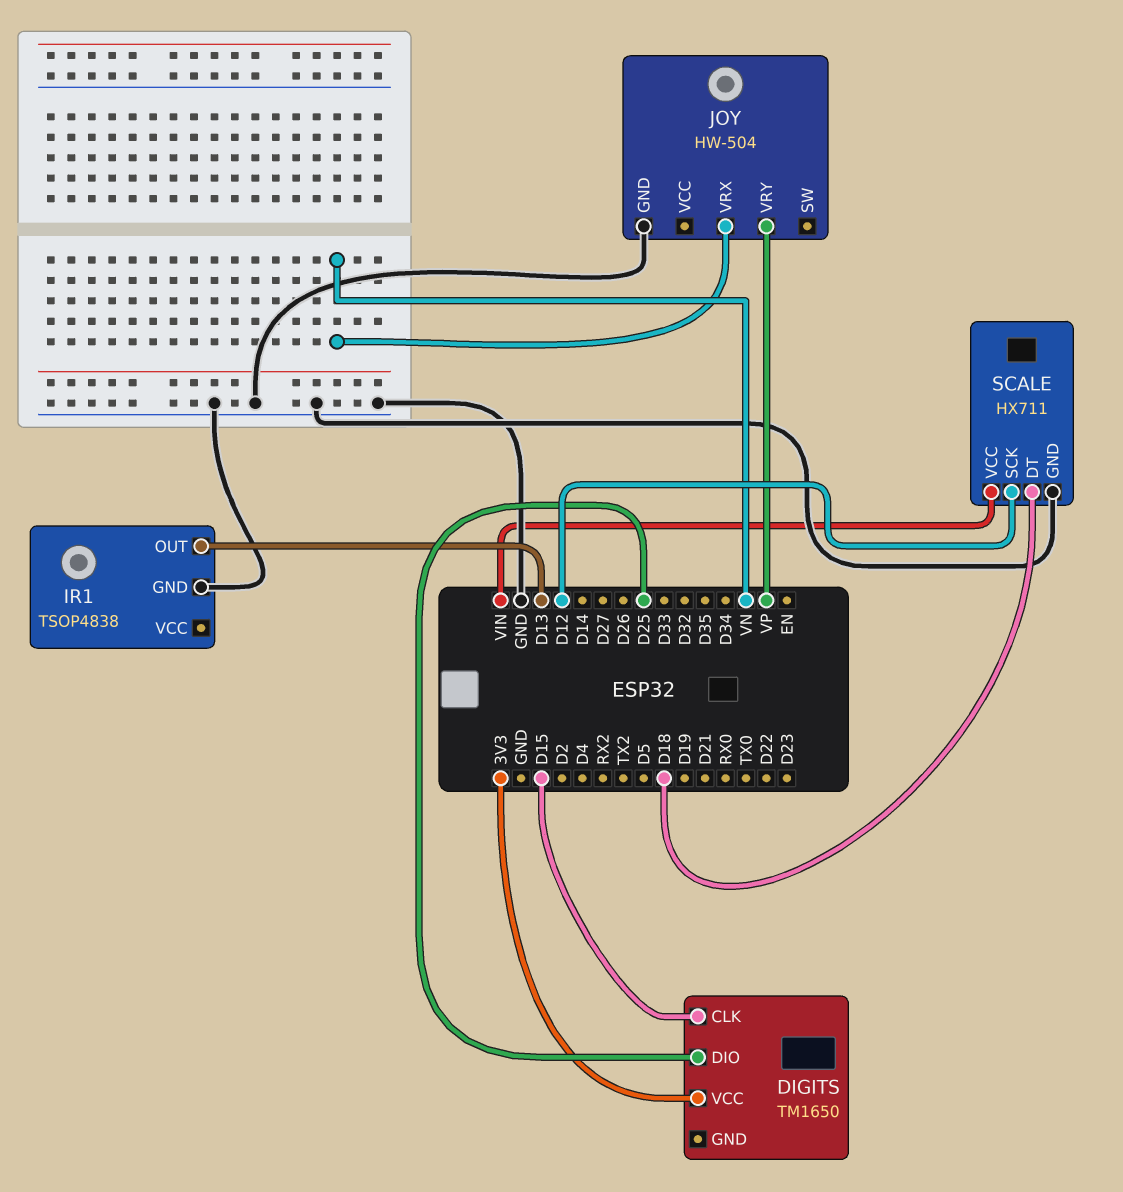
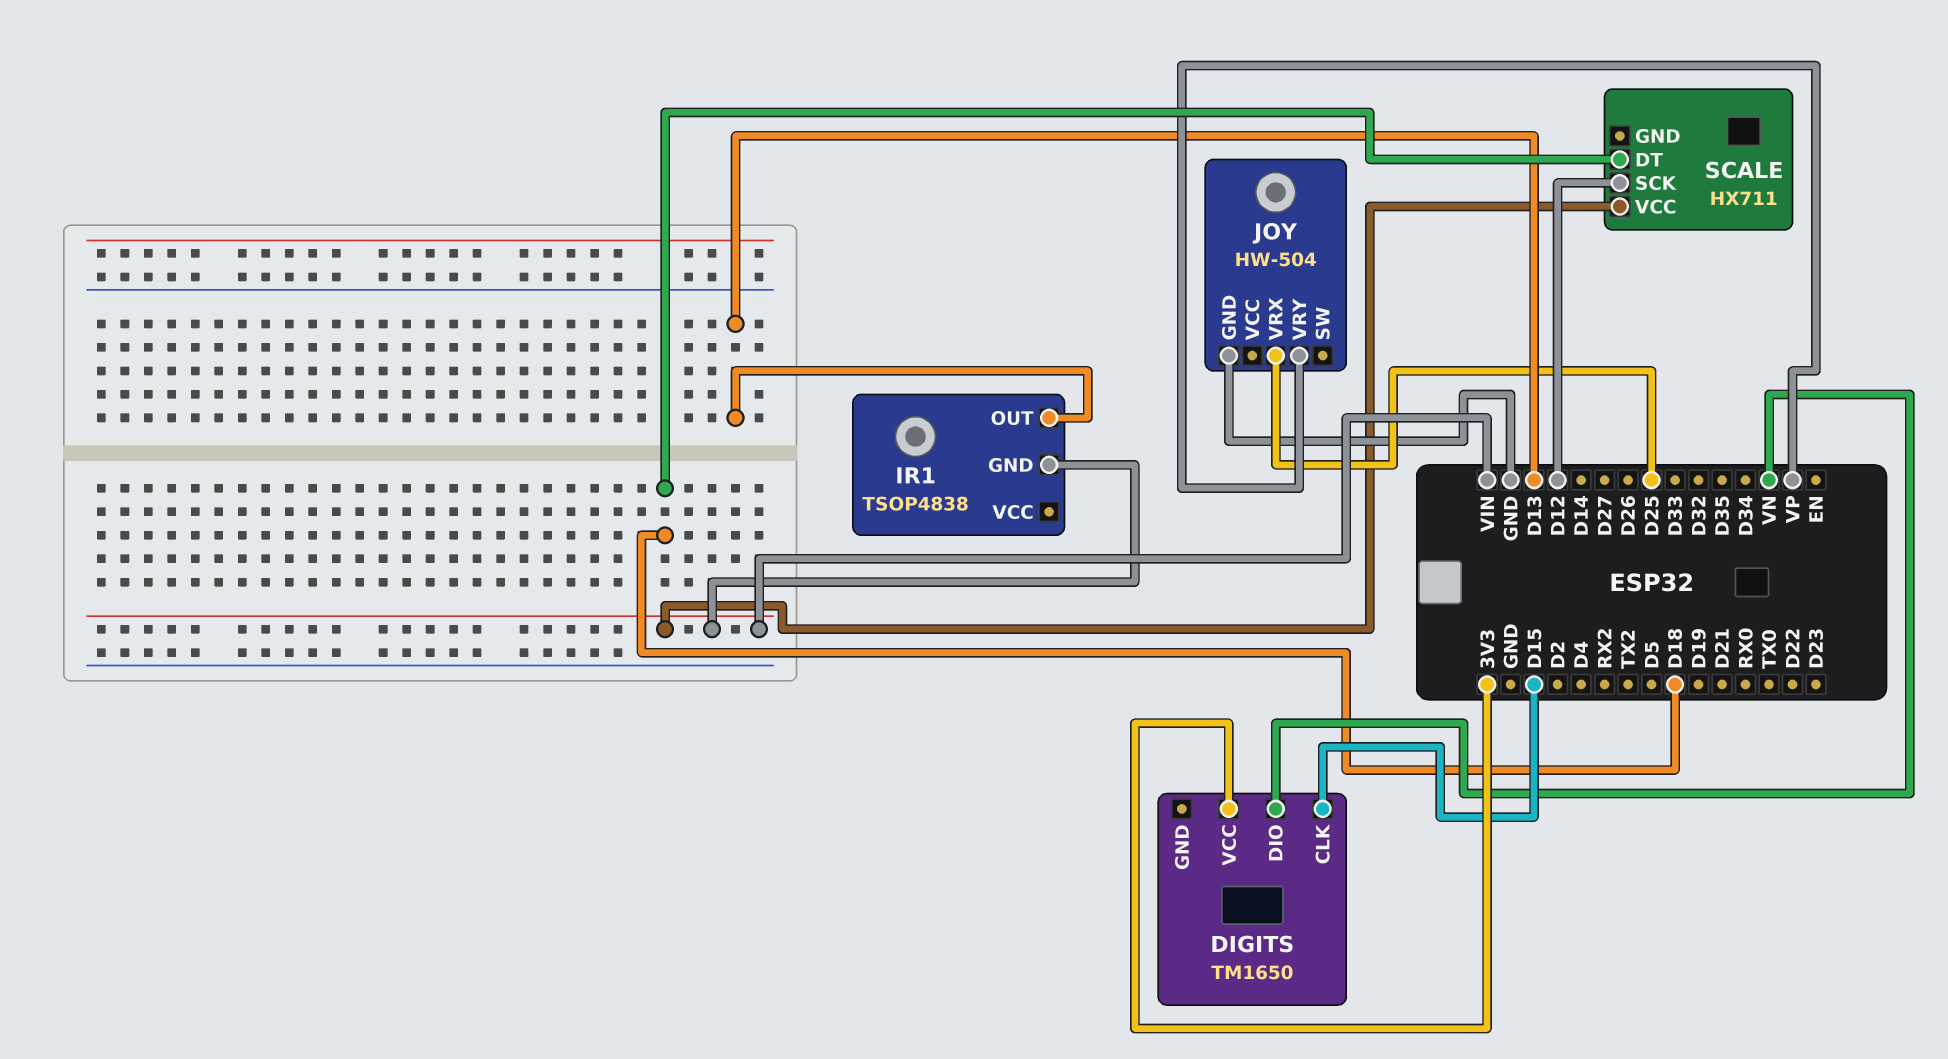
DIGITS pin DIO: D25 -> VN
IR1 pin GND: GND -> VIN
JOY pin VRX: VN -> D25
SCALE pin GND: GND -> none

